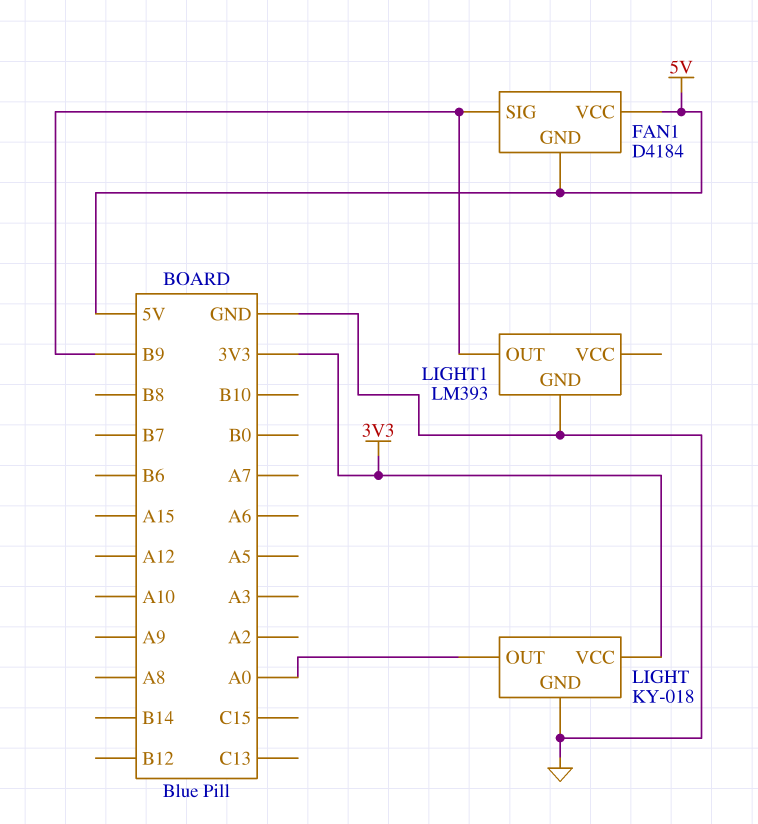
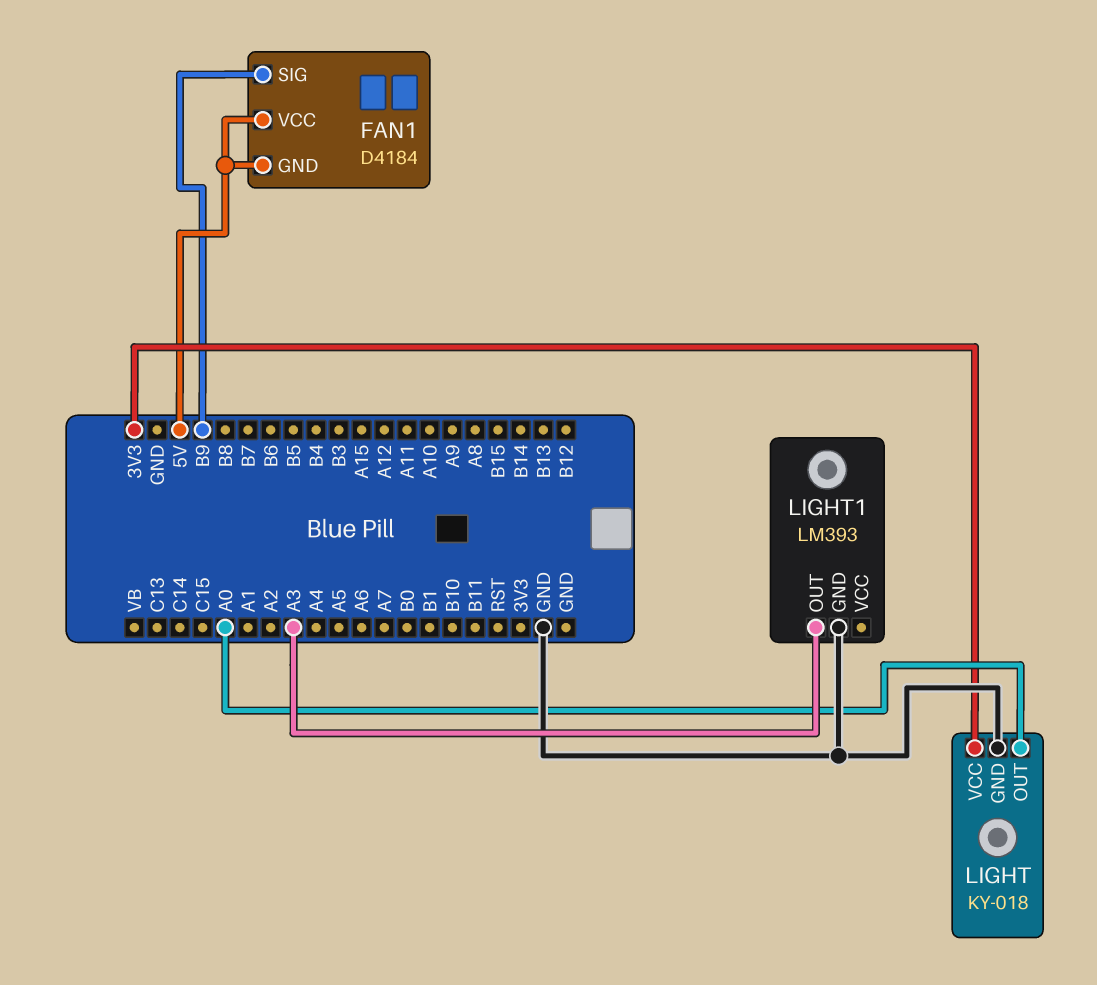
LIGHT1 pin OUT: B9 -> A3

